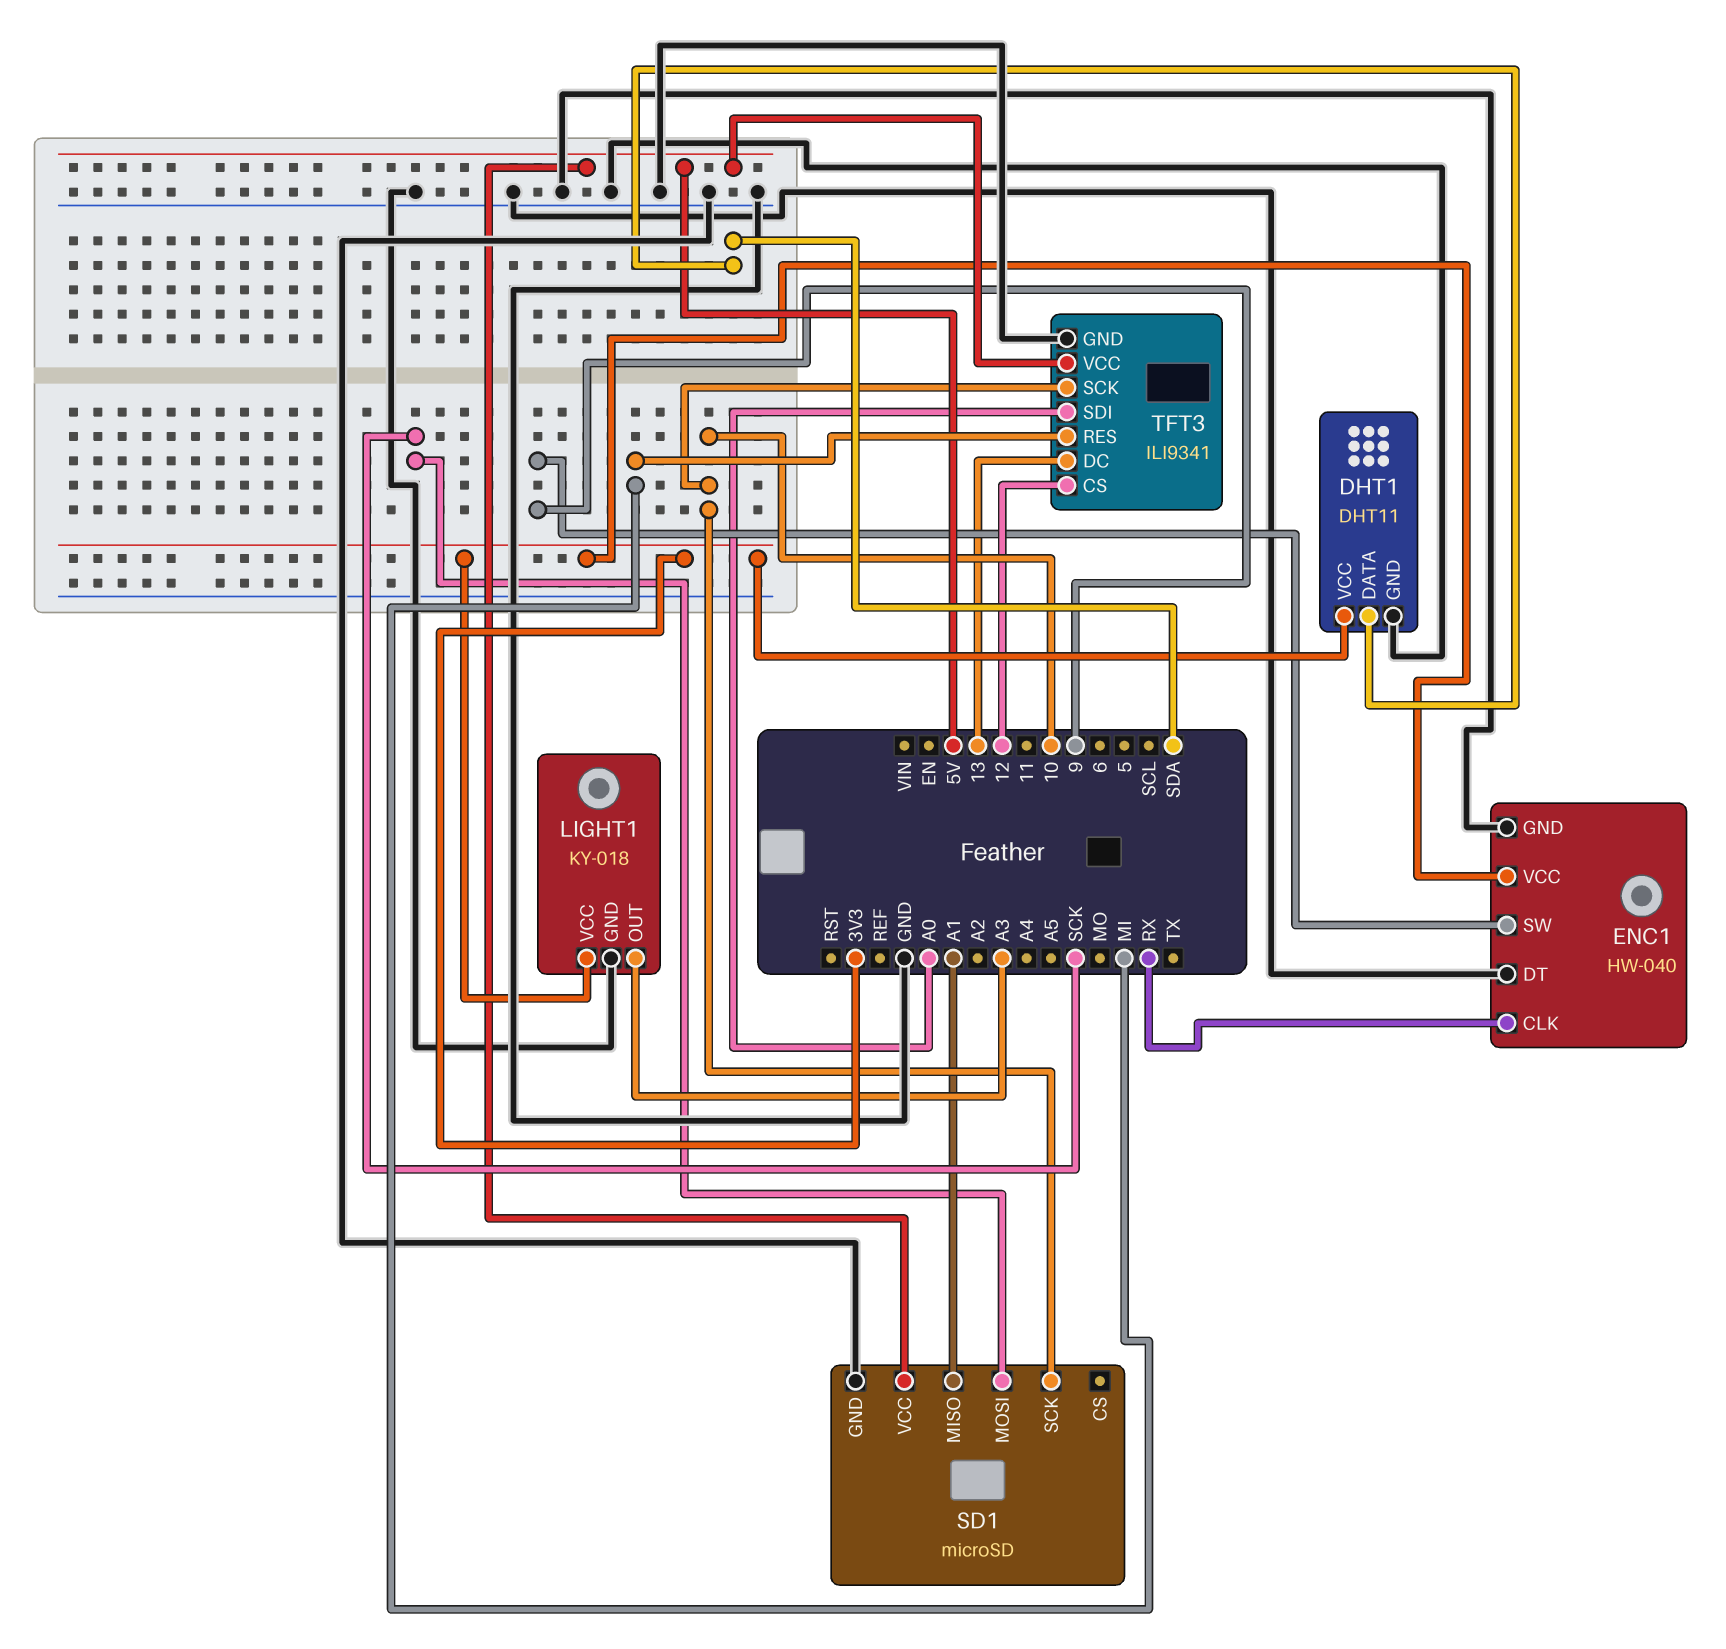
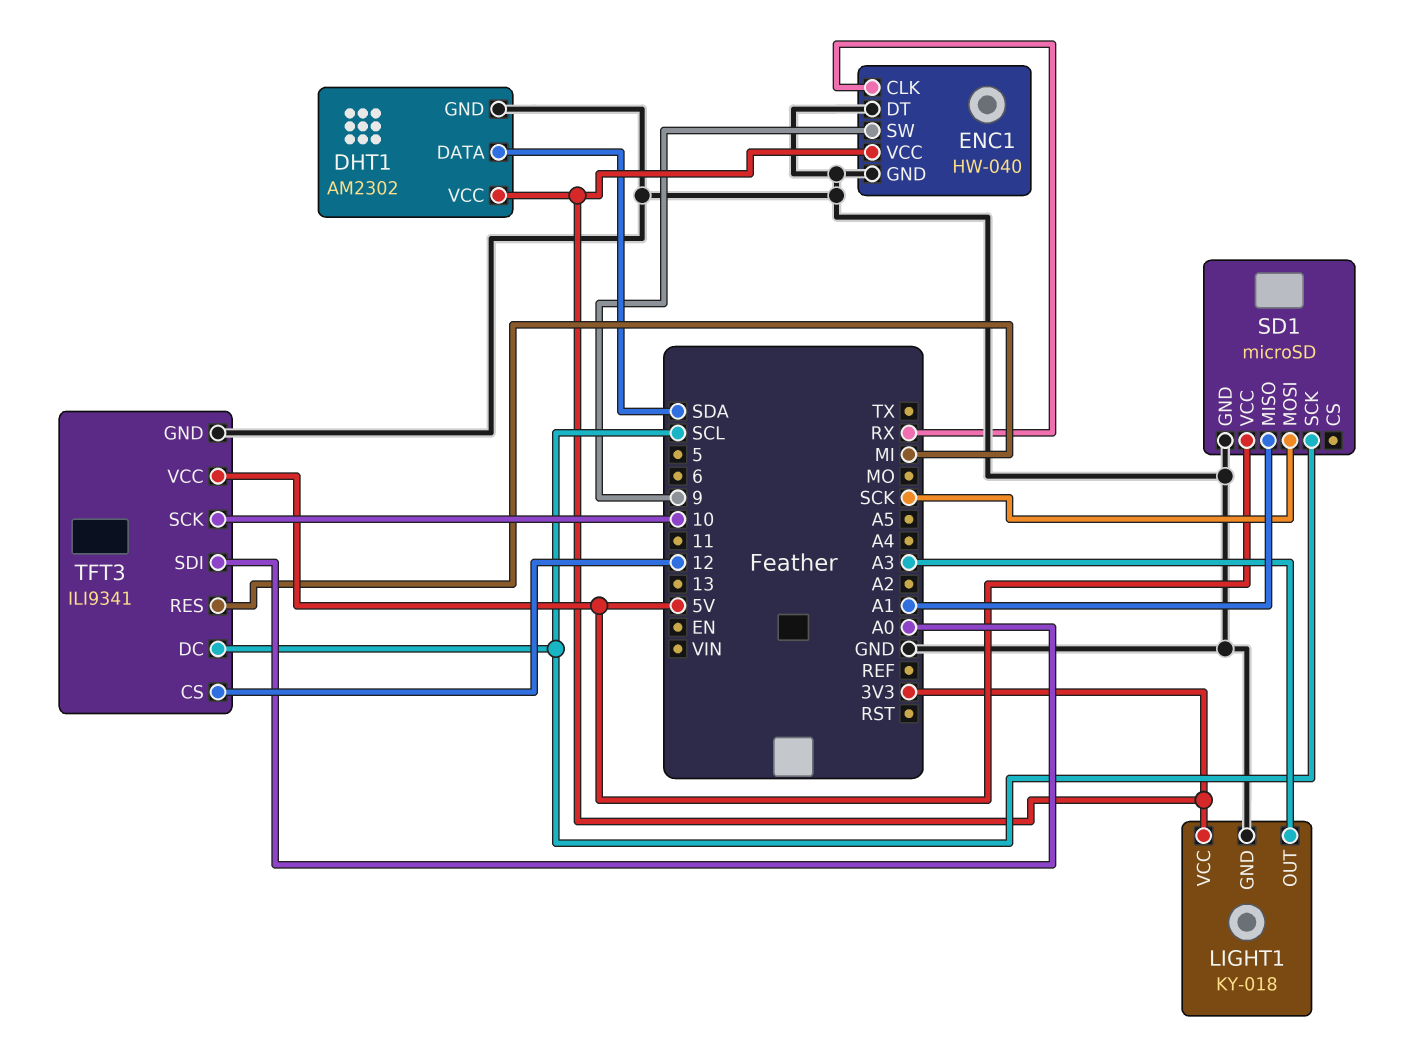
DHT1: DHT11 -> AM2302
SD1 pin SCK: 10 -> SCL
TFT3 pin DC: 13 -> SCL

